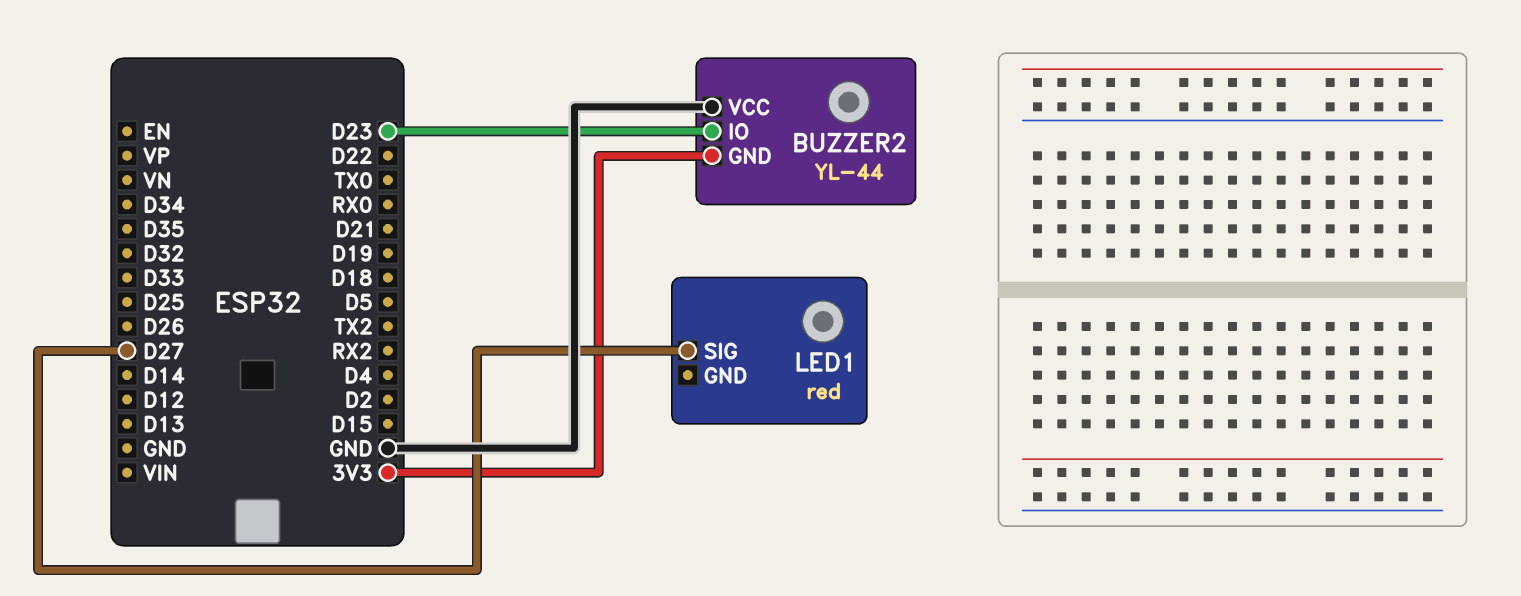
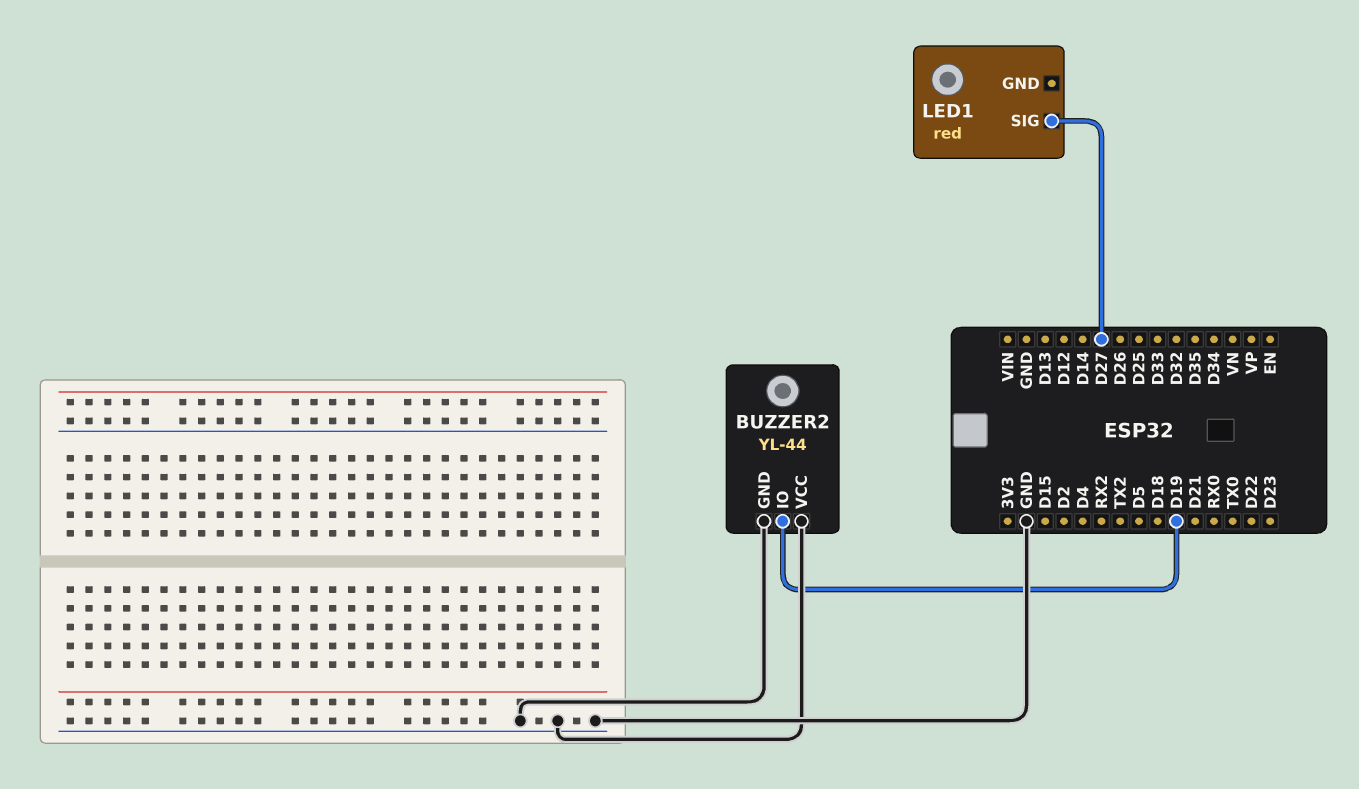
BUZZER2 pin GND: 3V3 -> GND
BUZZER2 pin IO: D23 -> D19

